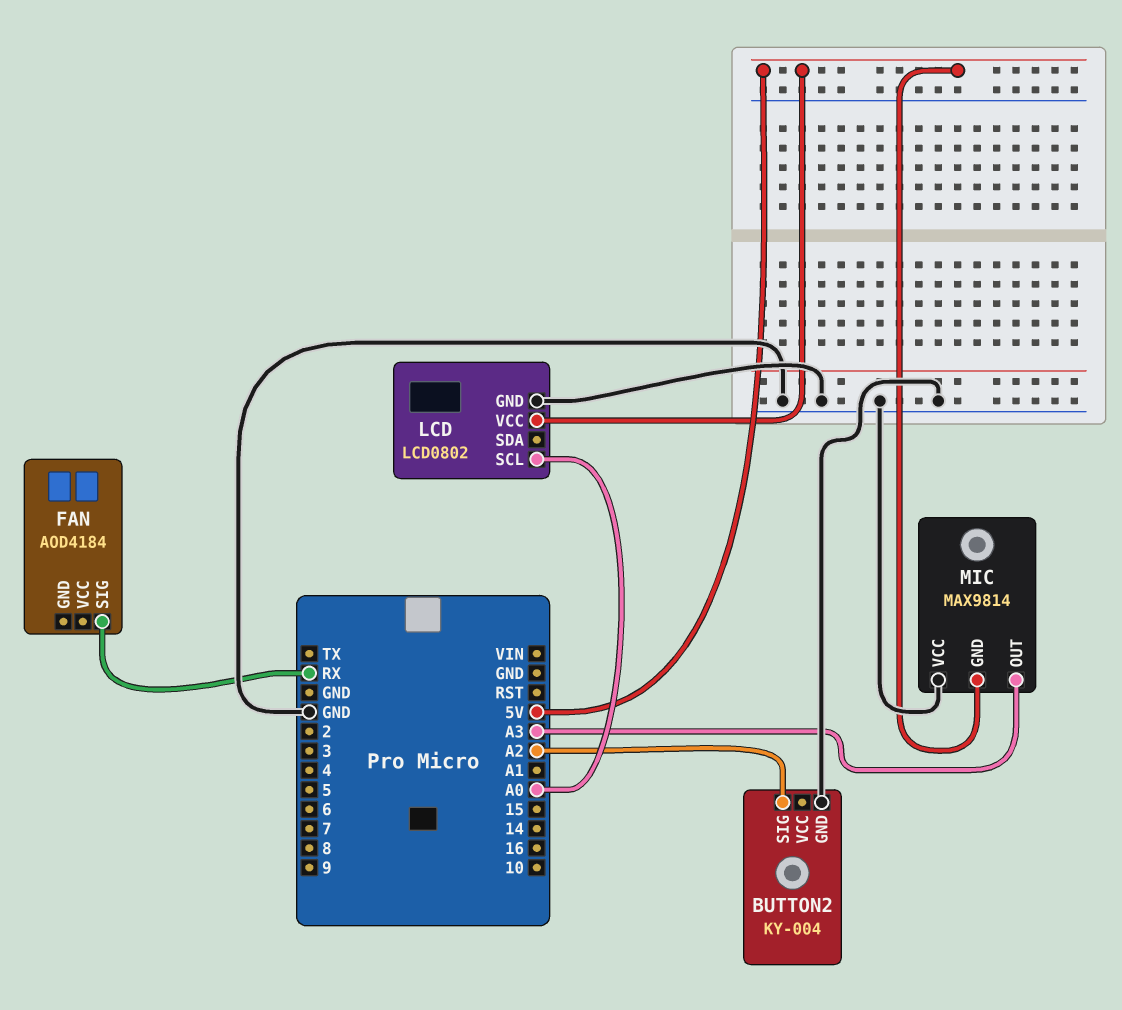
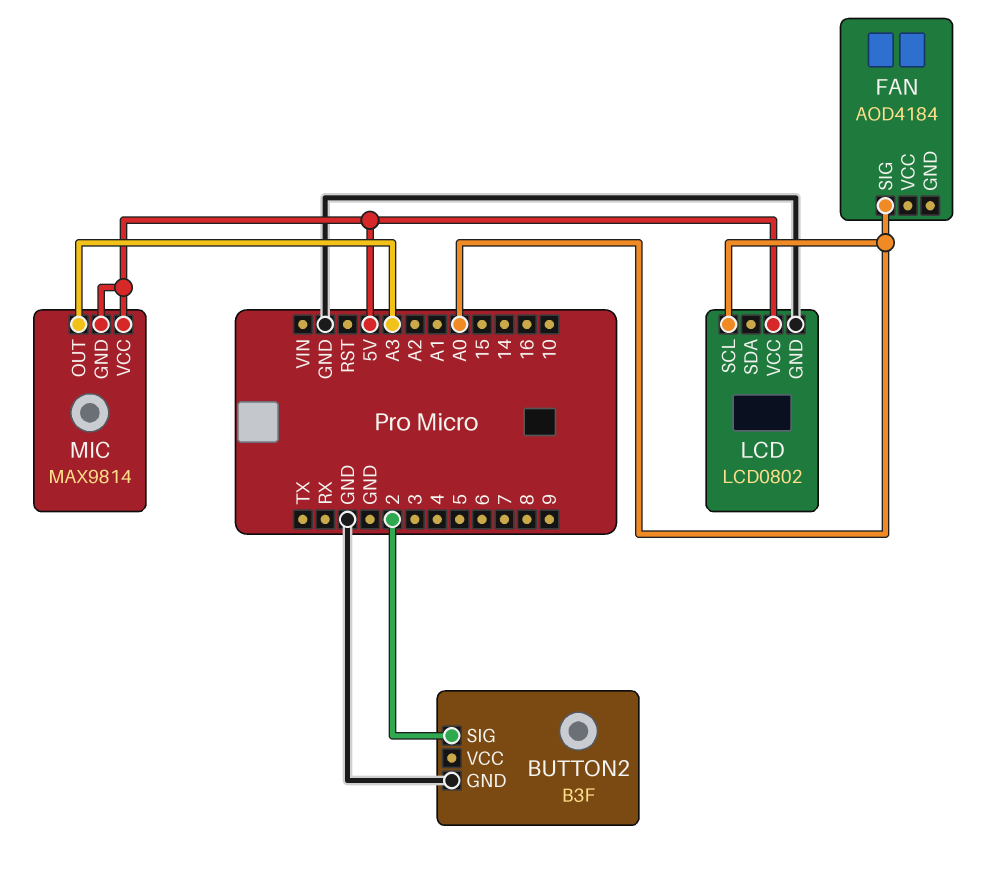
BUTTON2: KY-004 -> B3F
BUTTON2 pin SIG: A2 -> 2
FAN pin SIG: RX -> A0
MIC pin VCC: GND -> 5V

